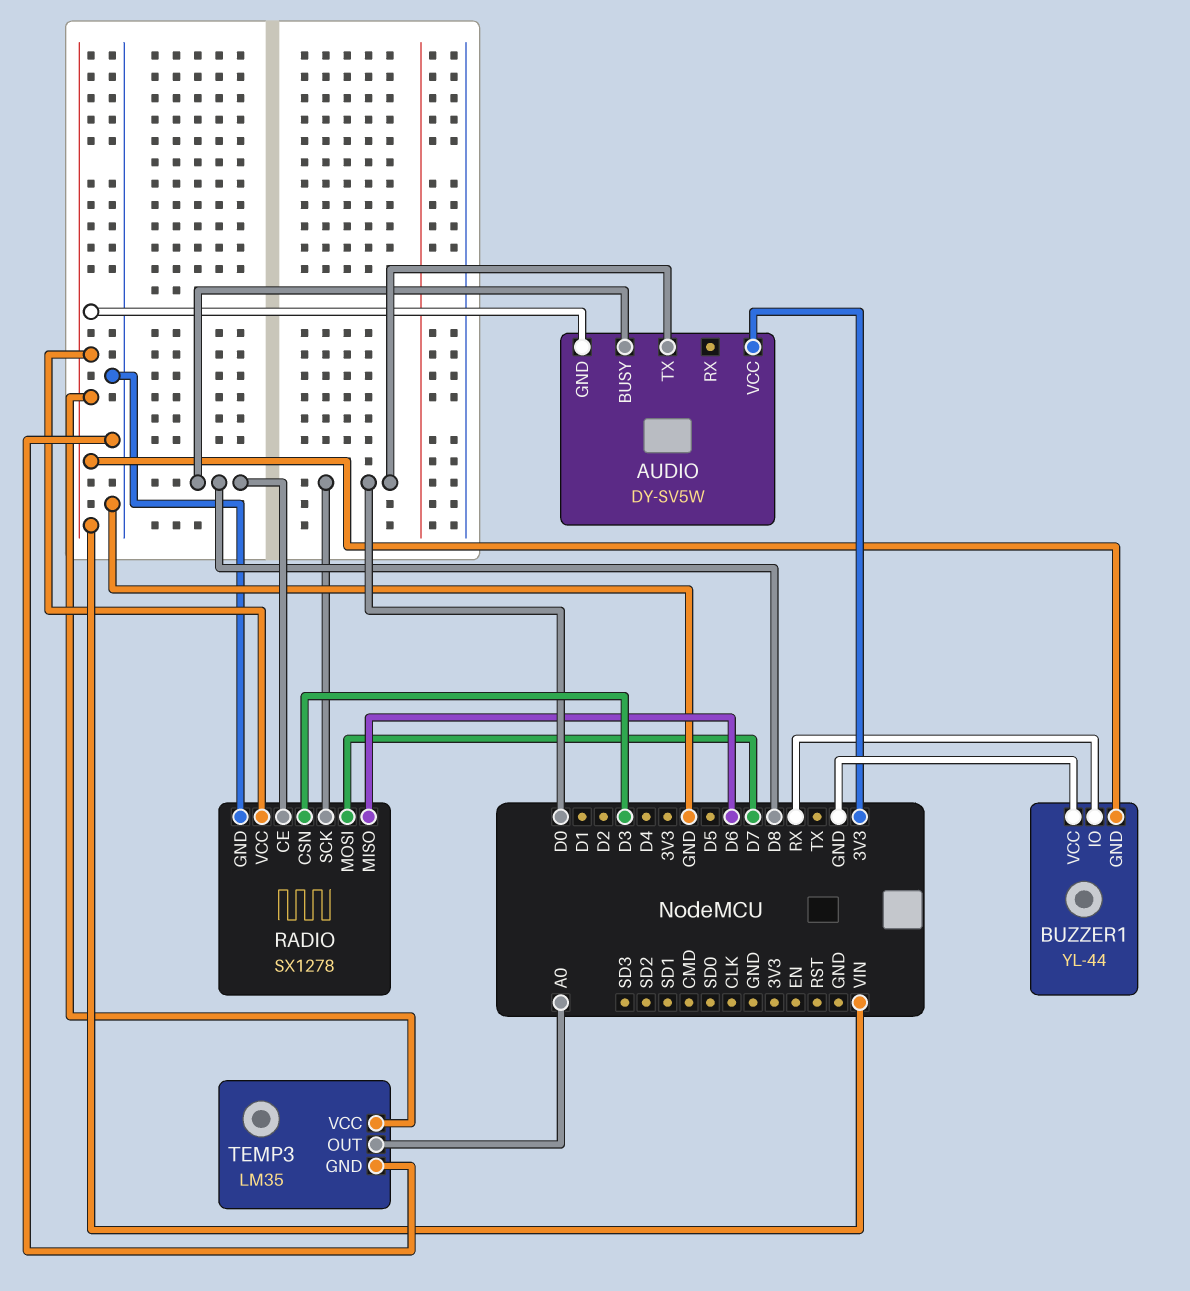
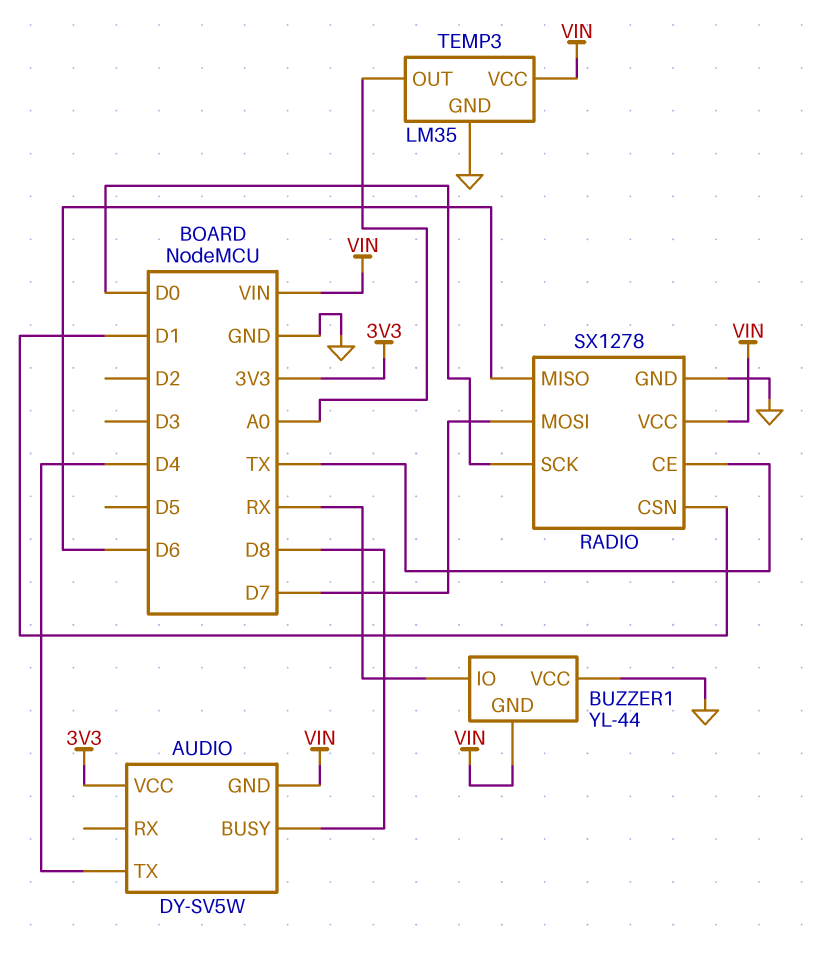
AUDIO pin TX: D0 -> D4
RADIO pin CE: D8 -> TX
RADIO pin CSN: D3 -> D1

